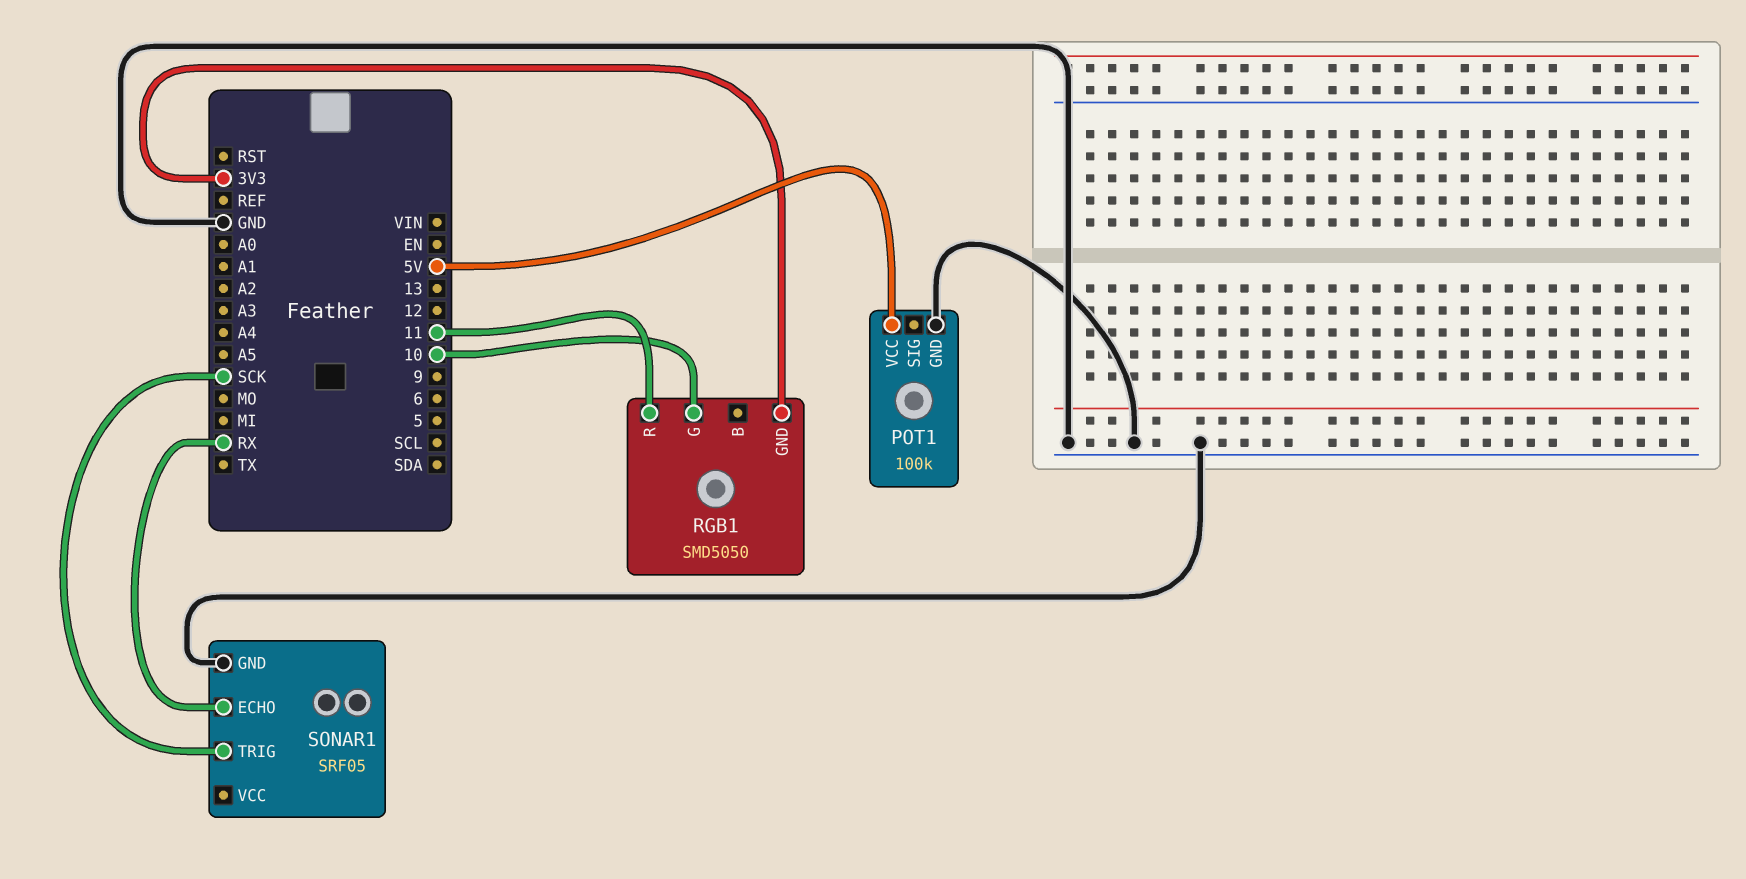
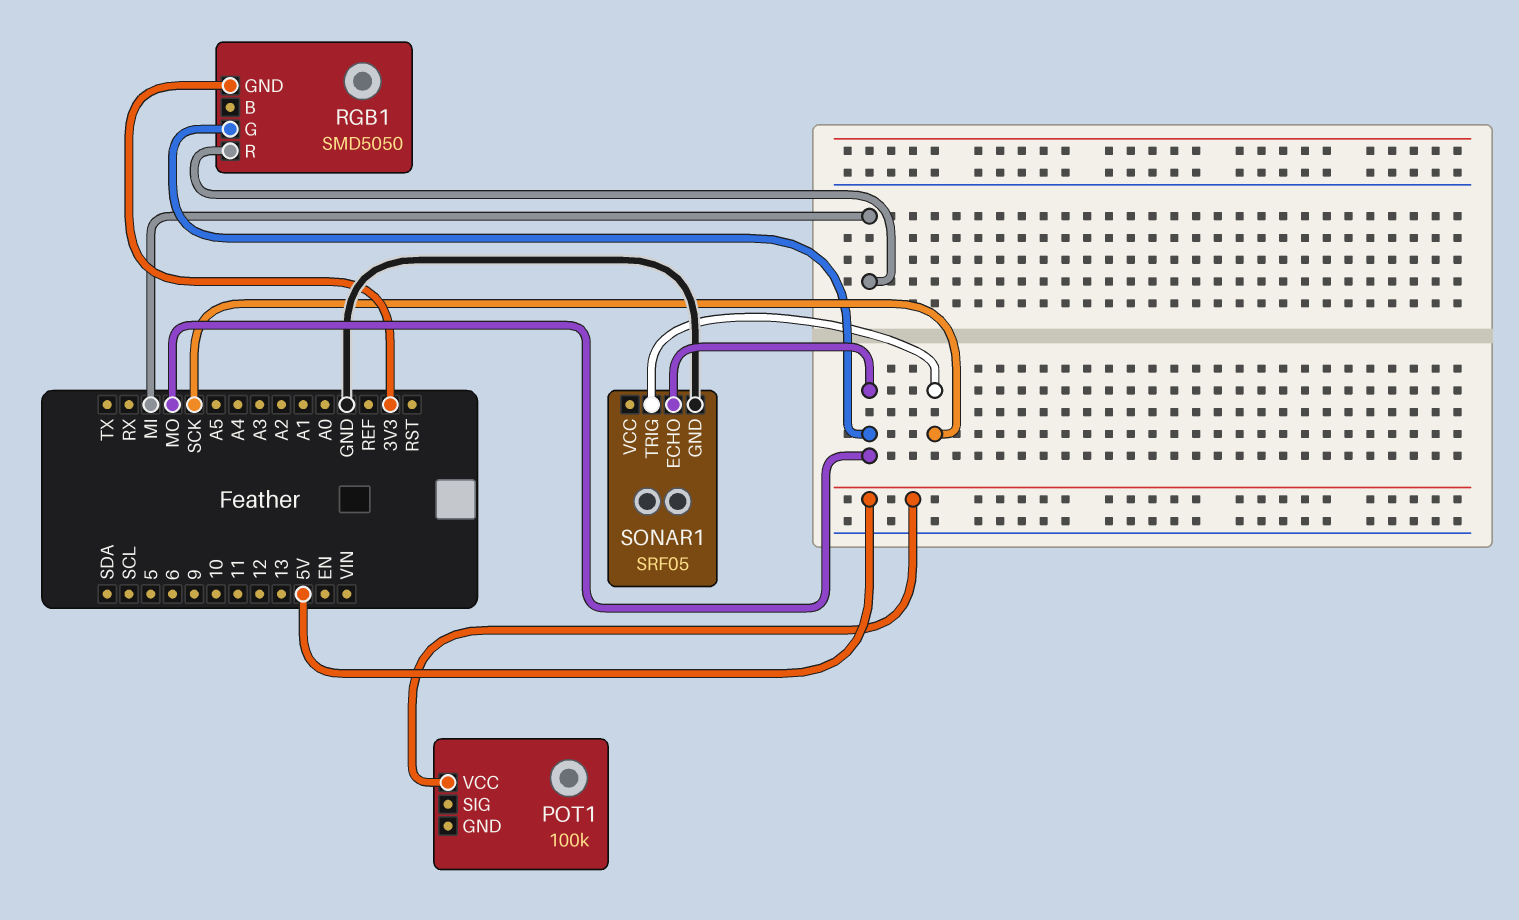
POT1 pin GND: GND -> none
RGB1 pin G: 10 -> MO
RGB1 pin R: 11 -> MI
SONAR1 pin ECHO: RX -> MO

